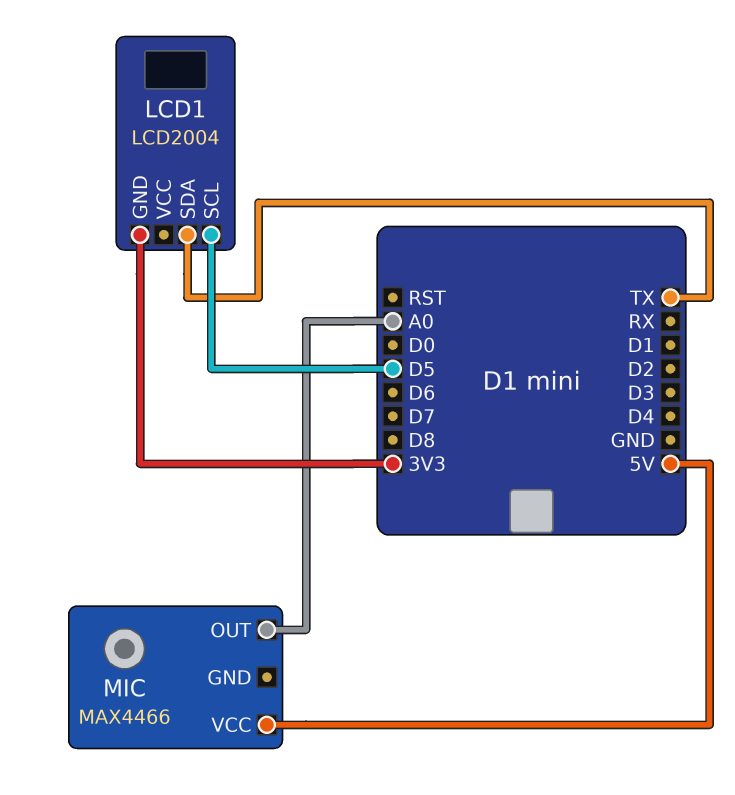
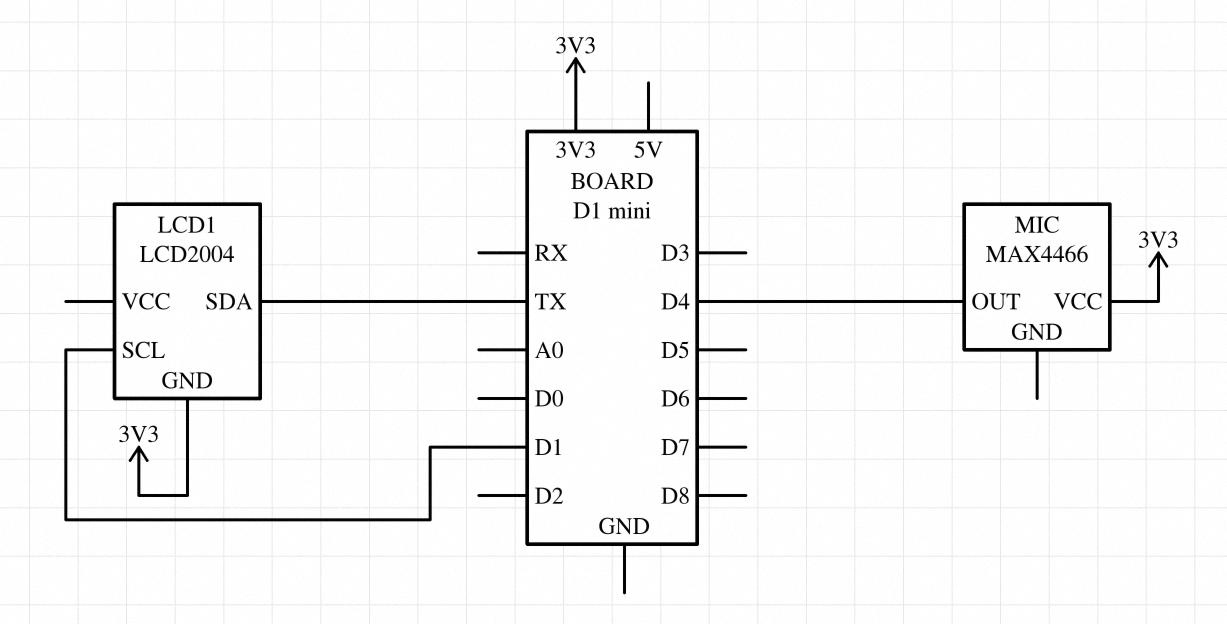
LCD1 pin SCL: D5 -> D1
MIC pin OUT: A0 -> D4
MIC pin VCC: 5V -> 3V3

